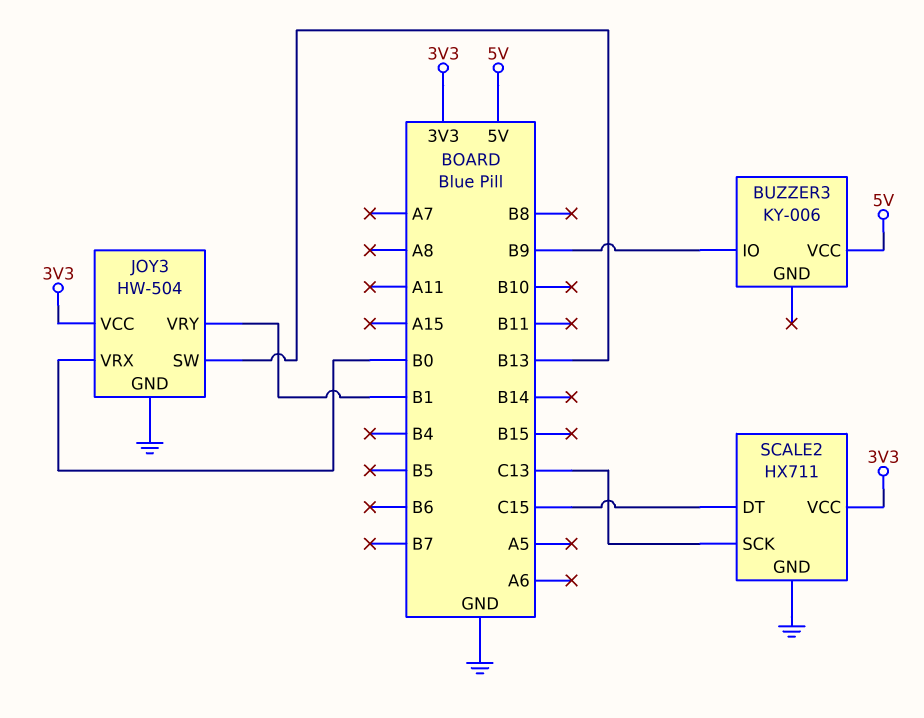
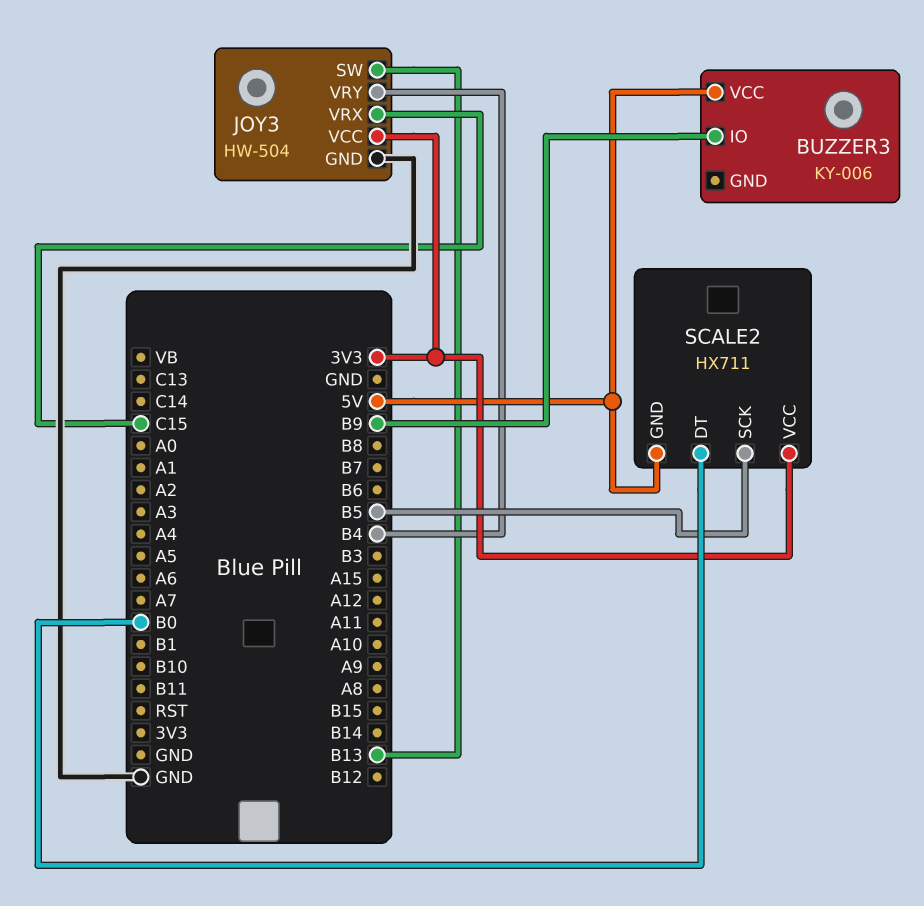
JOY3 pin VRX: B0 -> C15
JOY3 pin VRY: B1 -> B4
SCALE2 pin DT: C15 -> B0
SCALE2 pin GND: GND -> 5V
SCALE2 pin SCK: C13 -> B5

